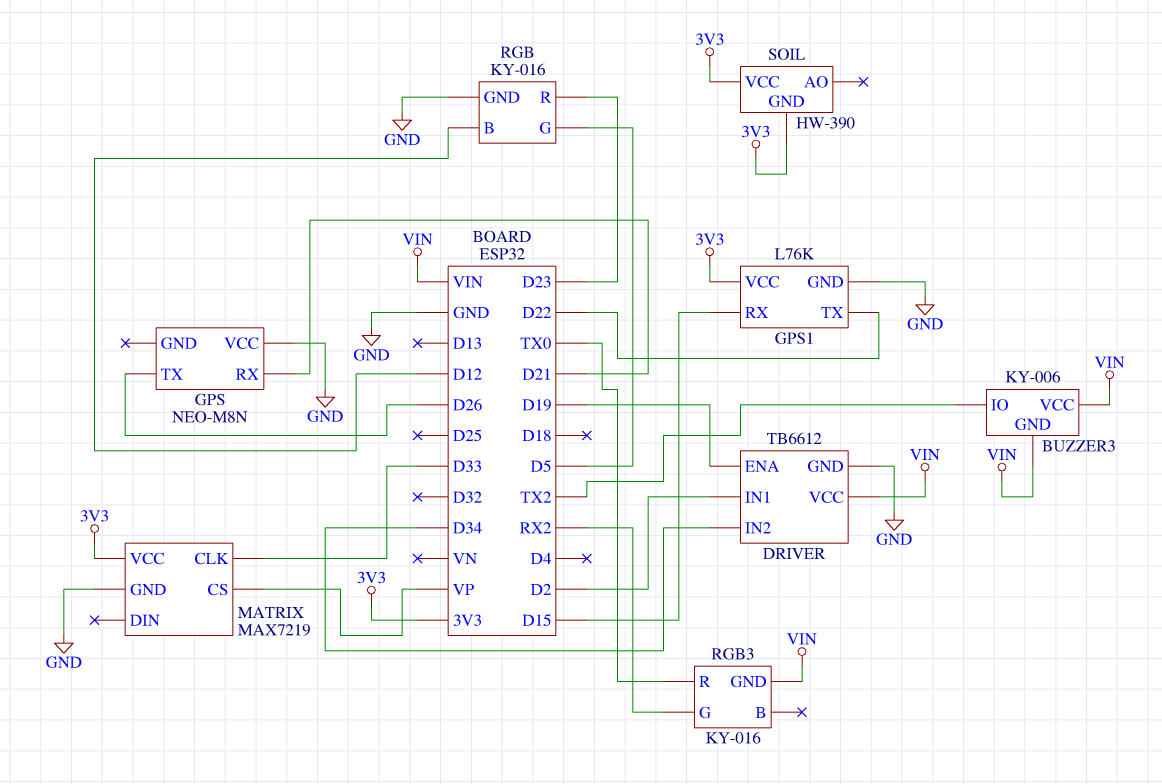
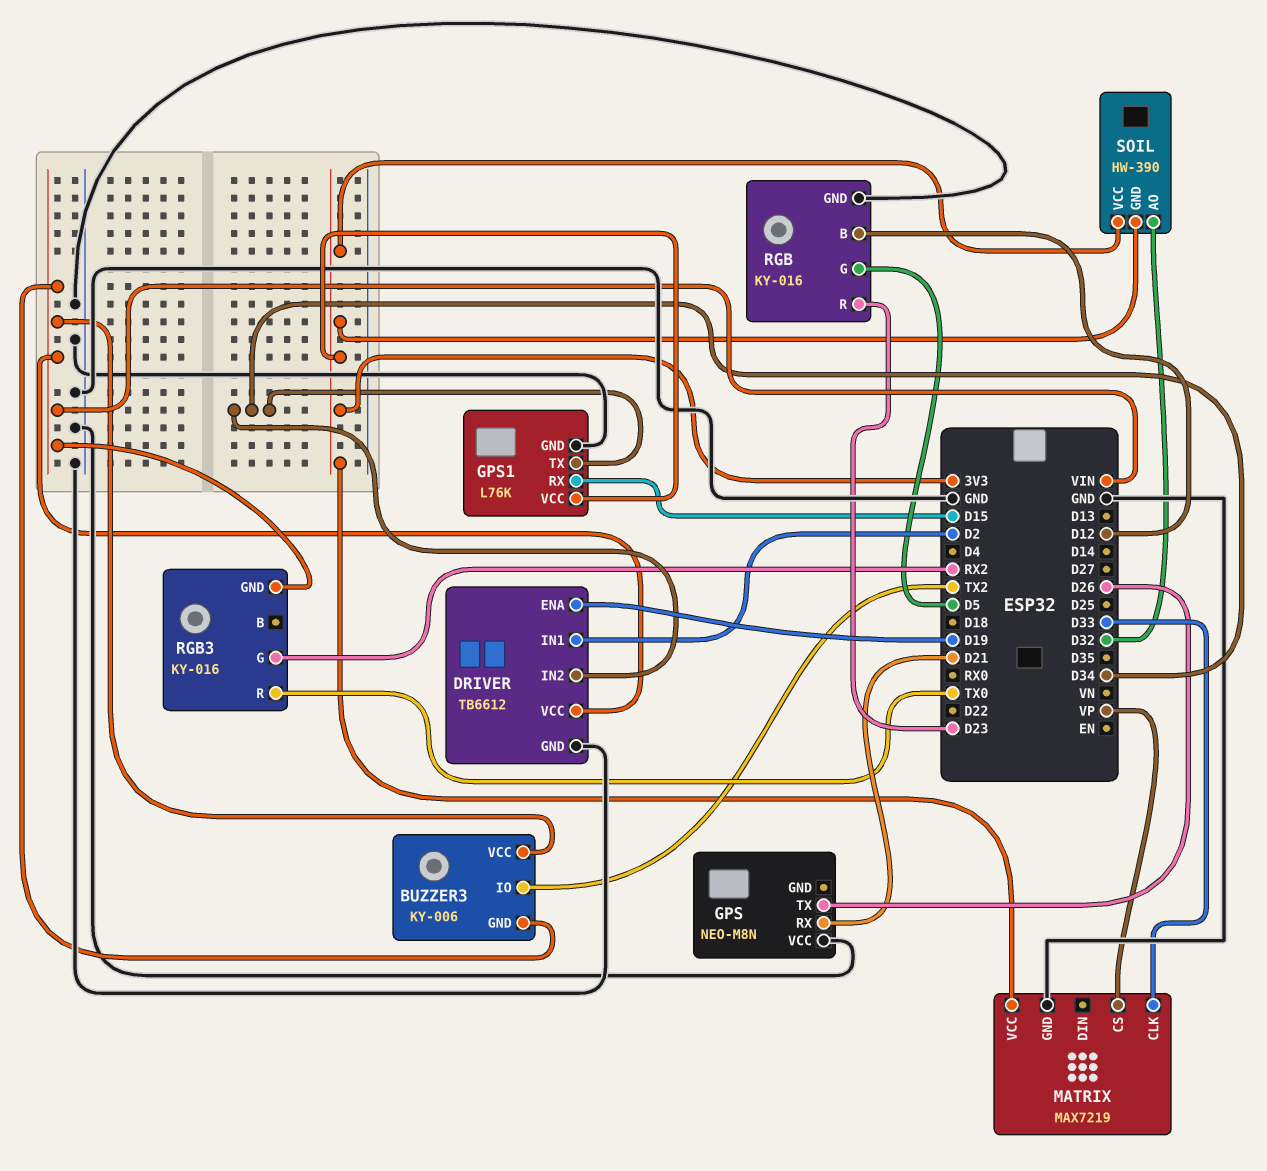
GPS1 pin TX: D22 -> D34
SOIL pin AO: none -> D32

